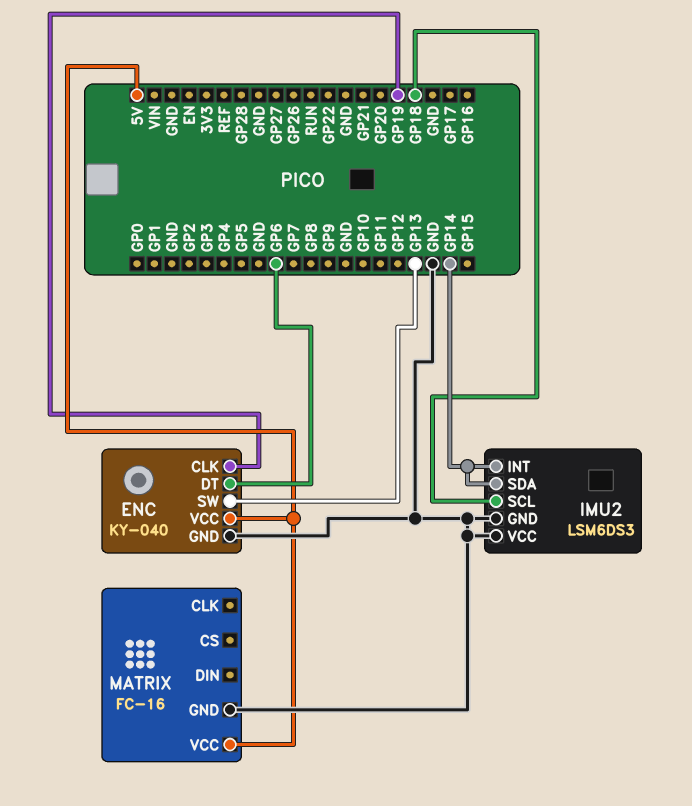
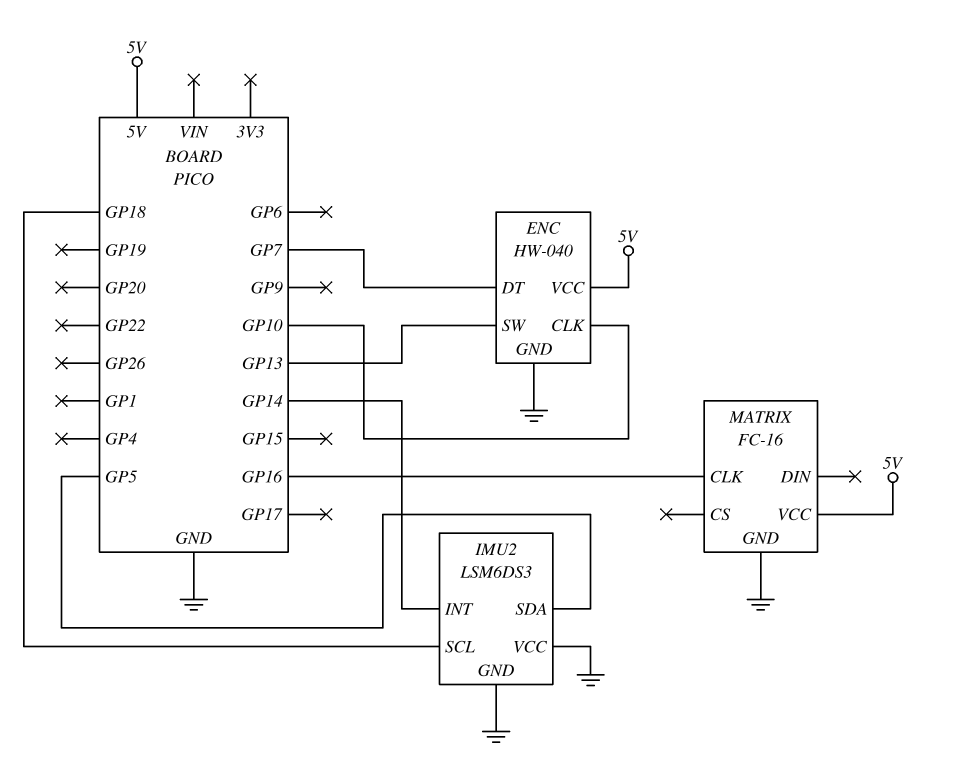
ENC: KY-040 -> HW-040
ENC pin CLK: GP19 -> GP10
ENC pin DT: GP6 -> GP7
IMU2 pin SDA: GP14 -> GP5
MATRIX pin CLK: none -> GP16

